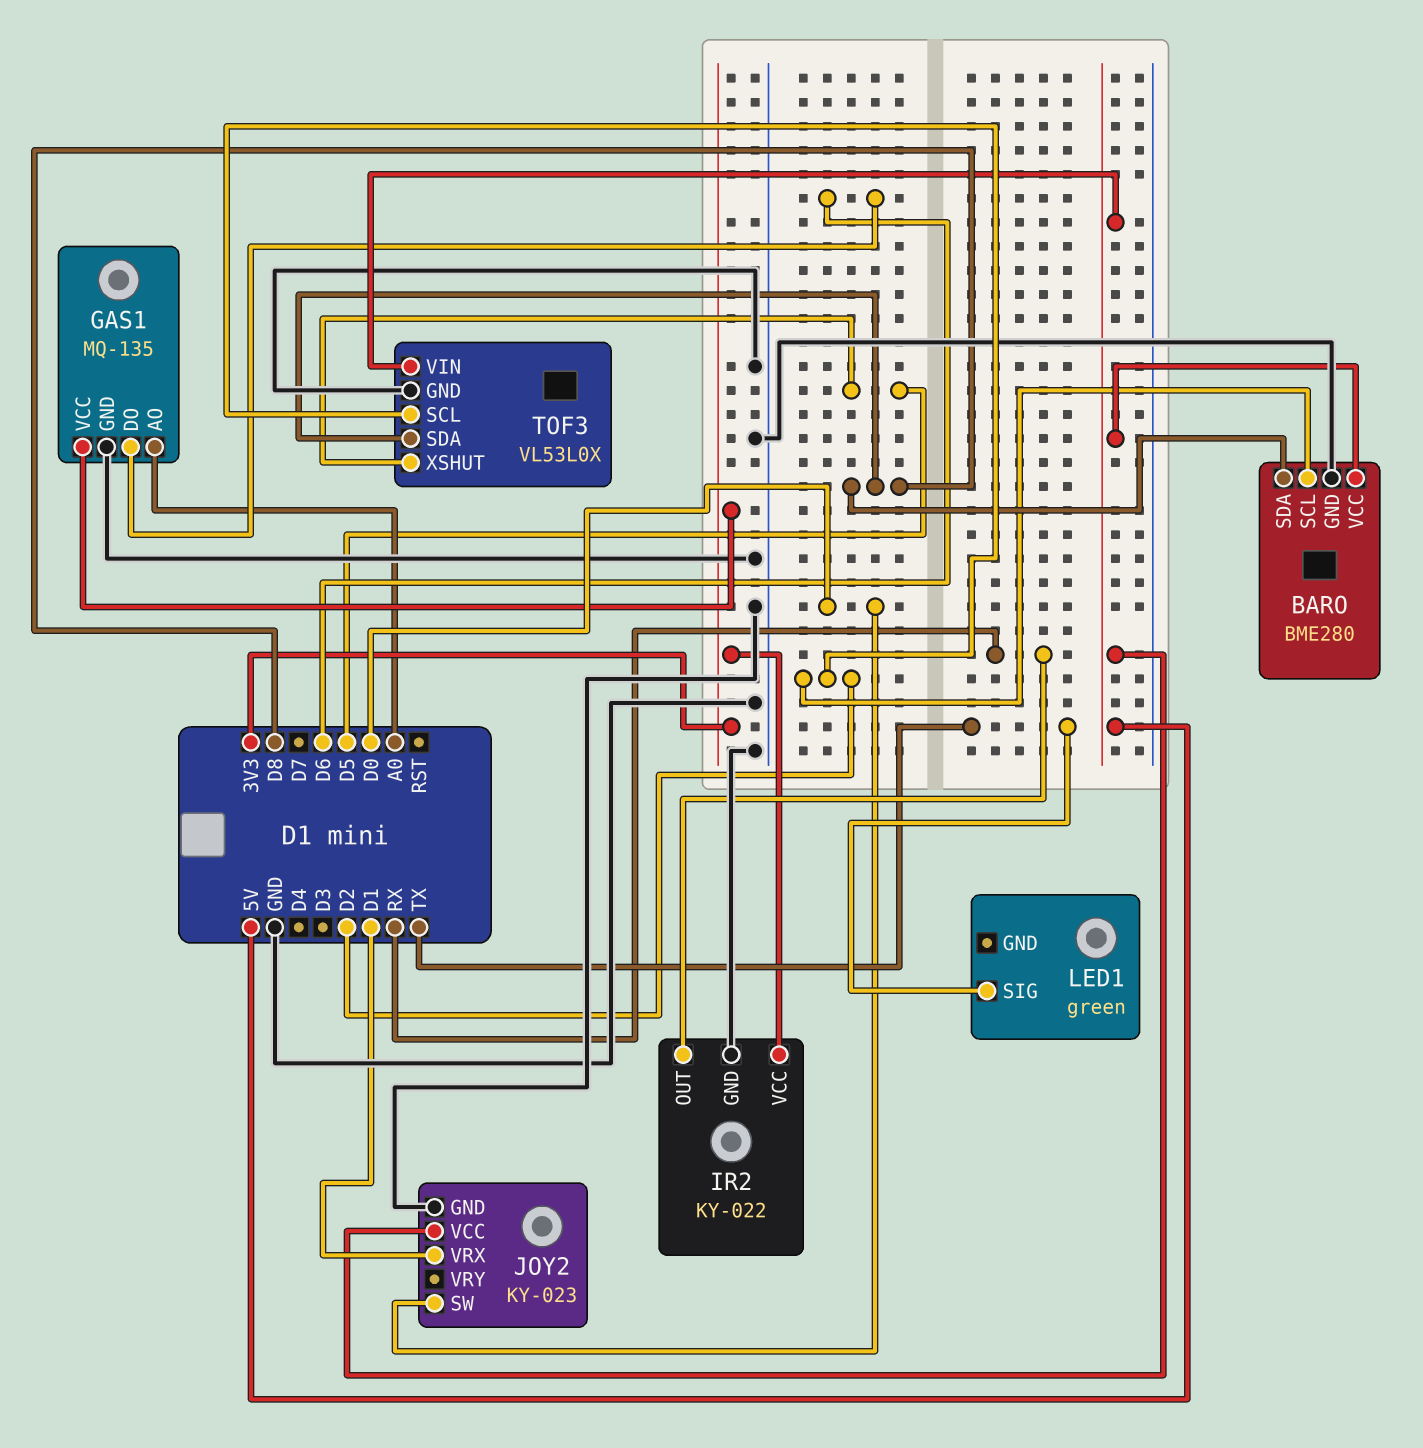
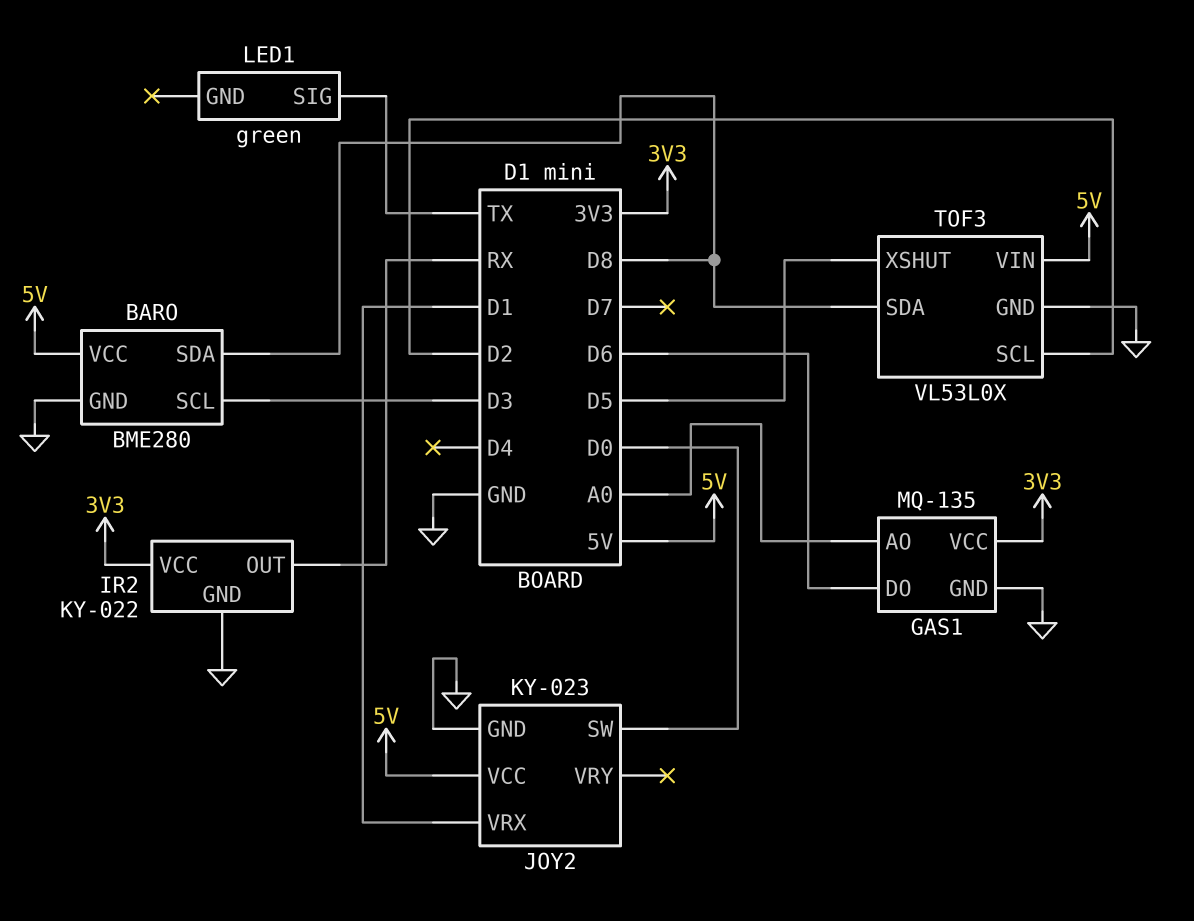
BARO pin SCL: D2 -> D3

